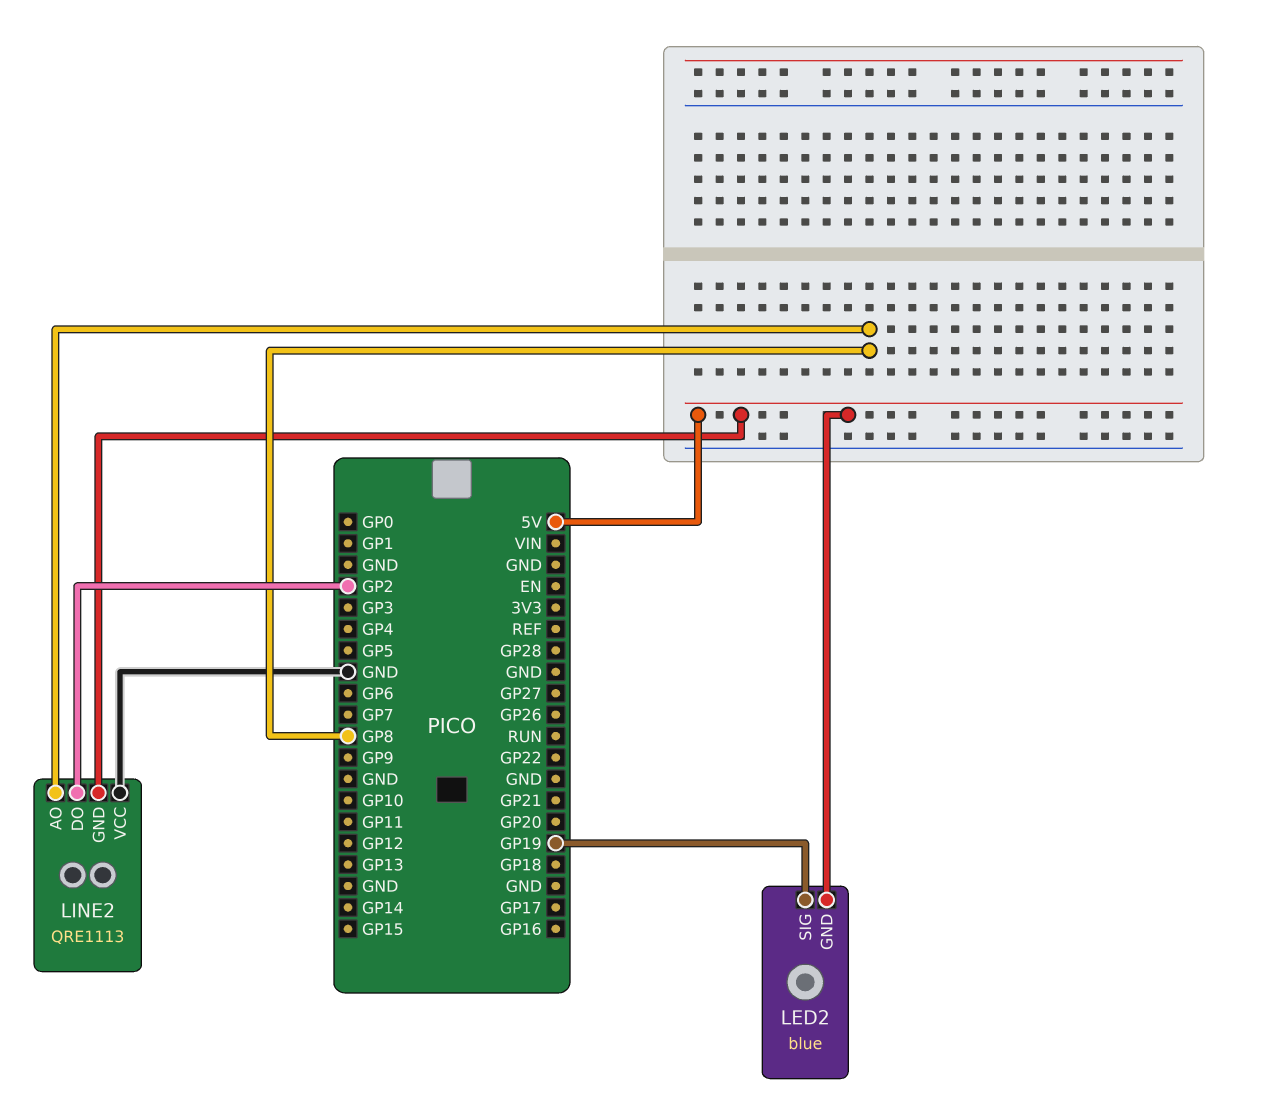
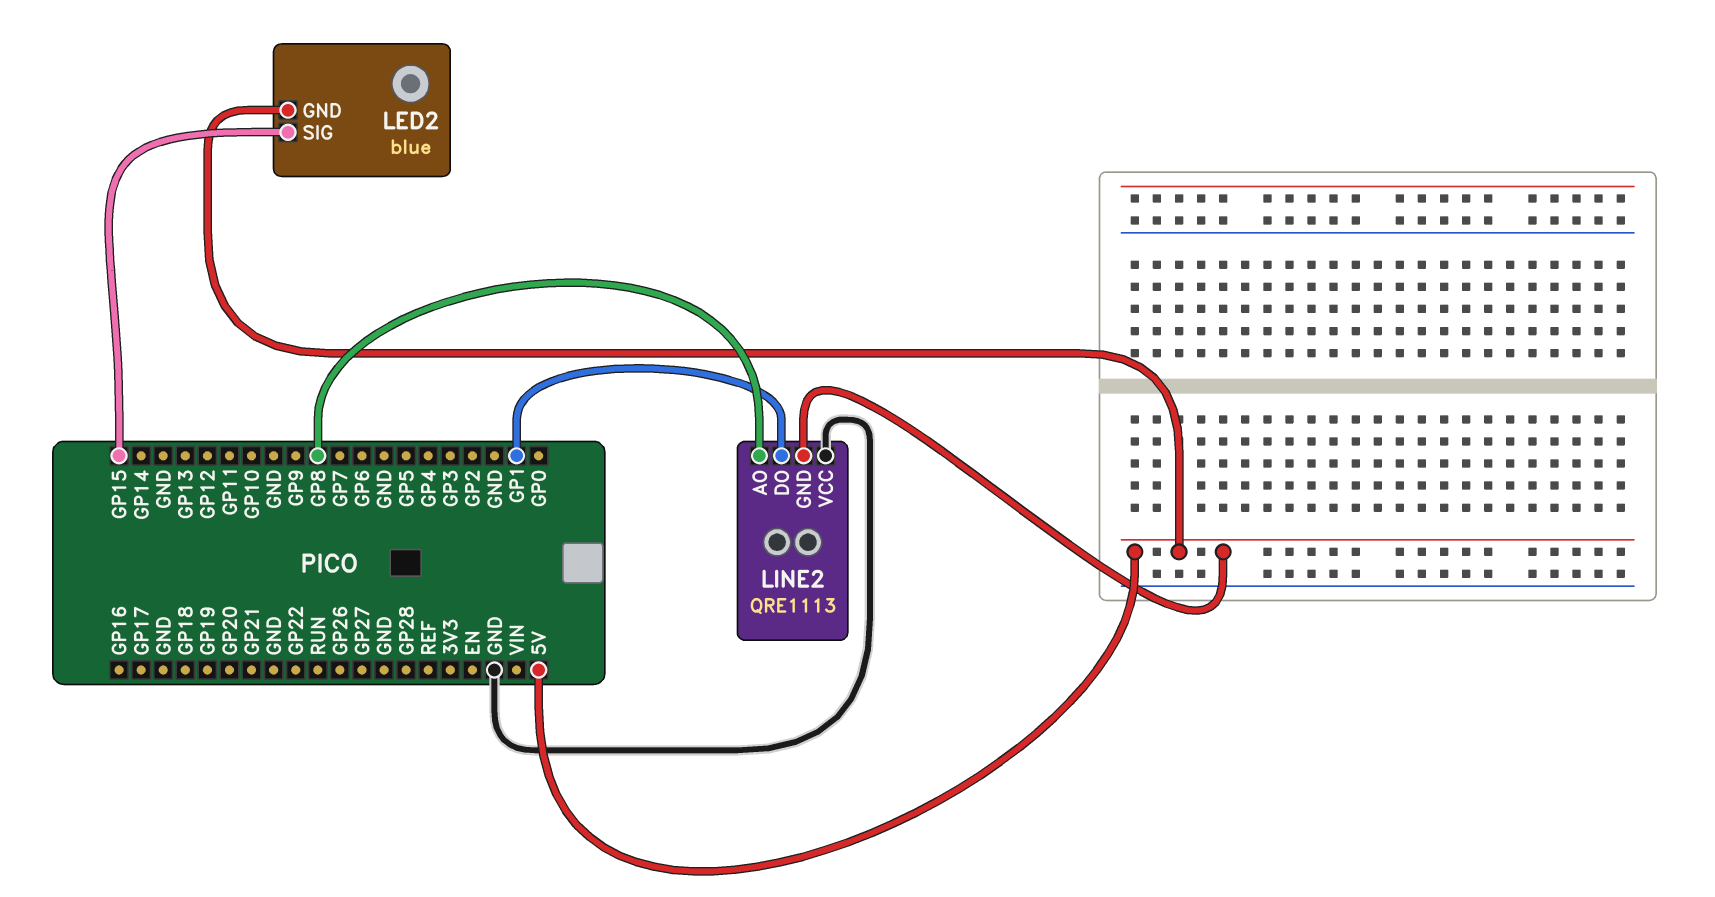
LED2 pin SIG: GP19 -> GP15
LINE2 pin DO: GP2 -> GP1

